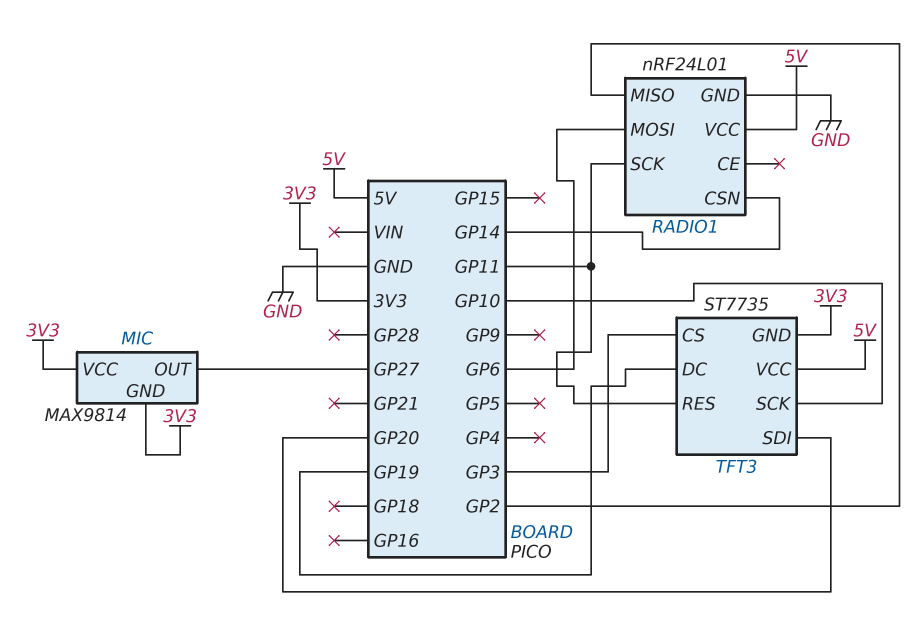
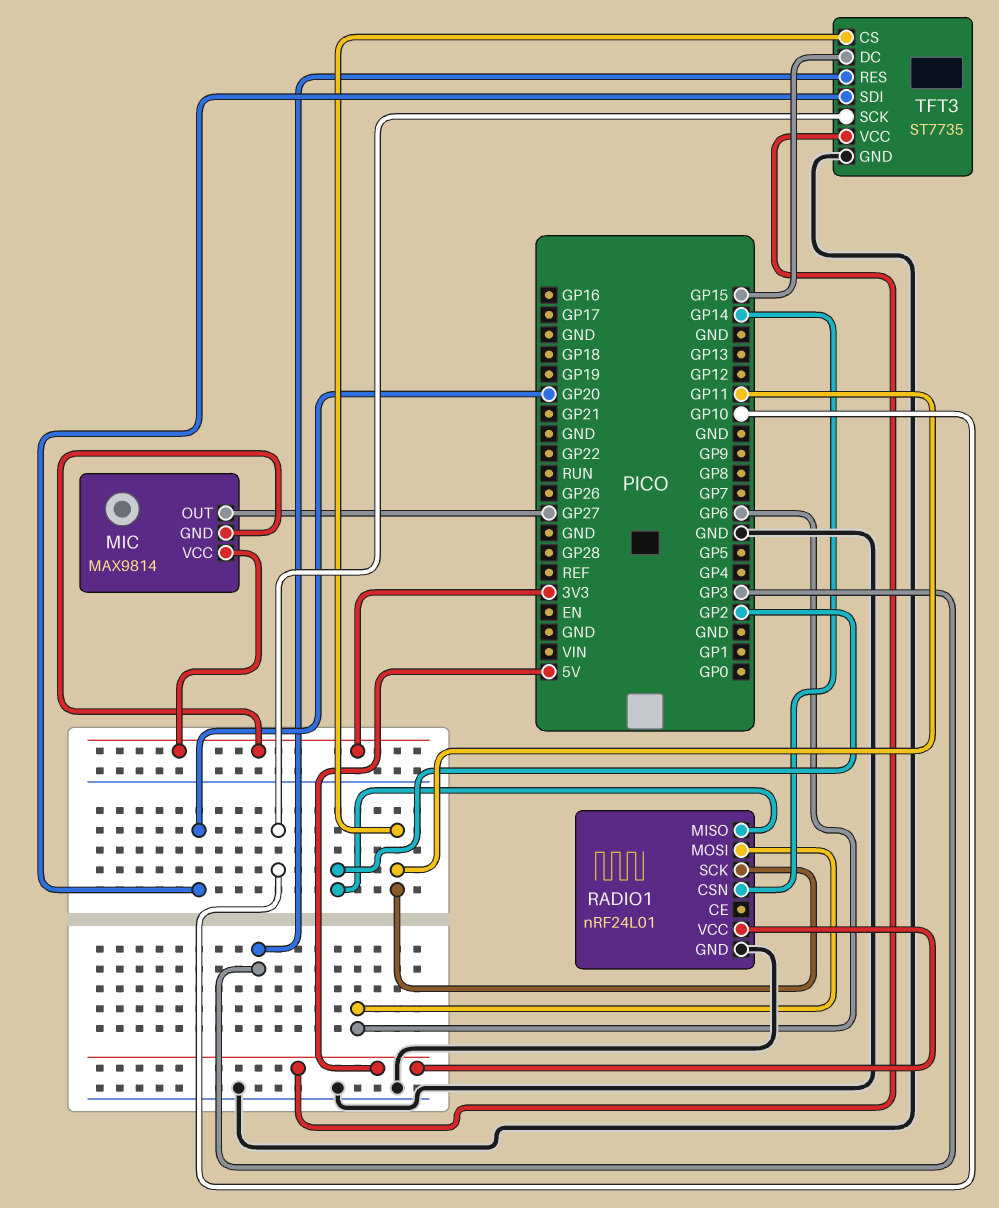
TFT3 pin CS: GP3 -> GP11
TFT3 pin DC: GP19 -> GP15
TFT3 pin GND: 3V3 -> GND
TFT3 pin RES: GP11 -> GP3

